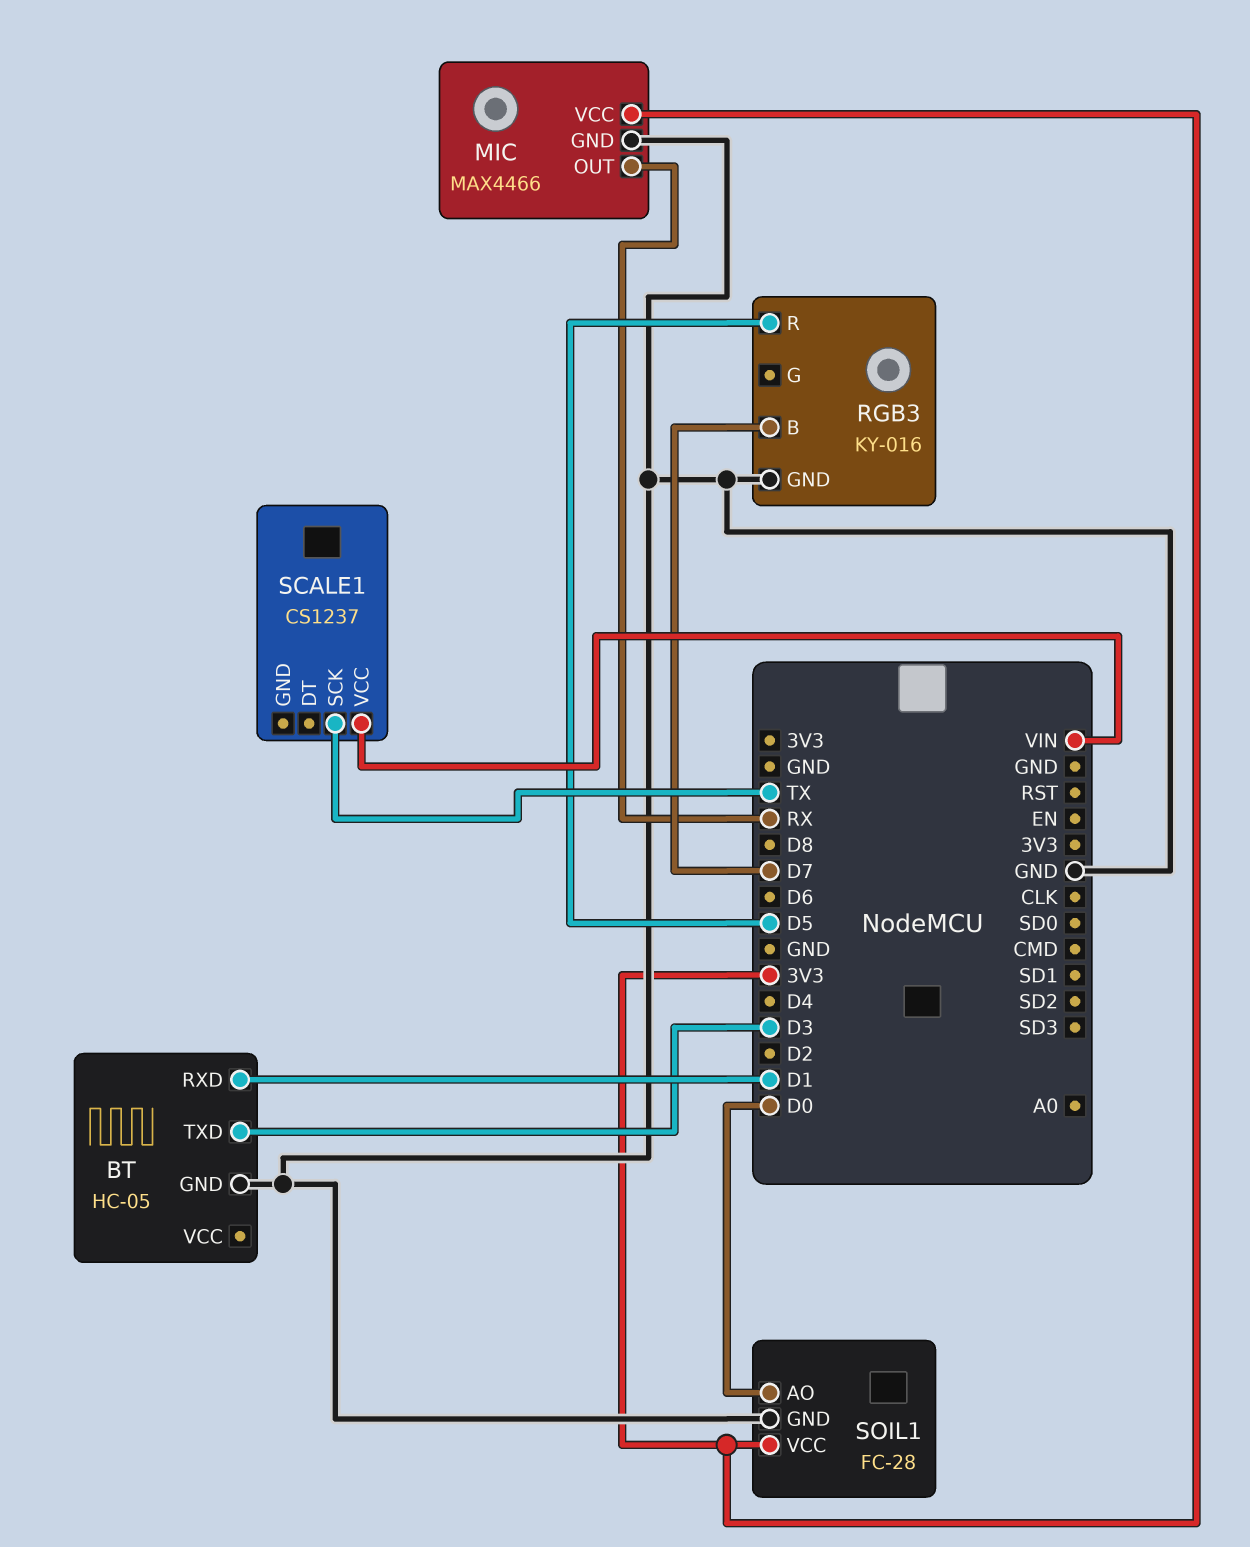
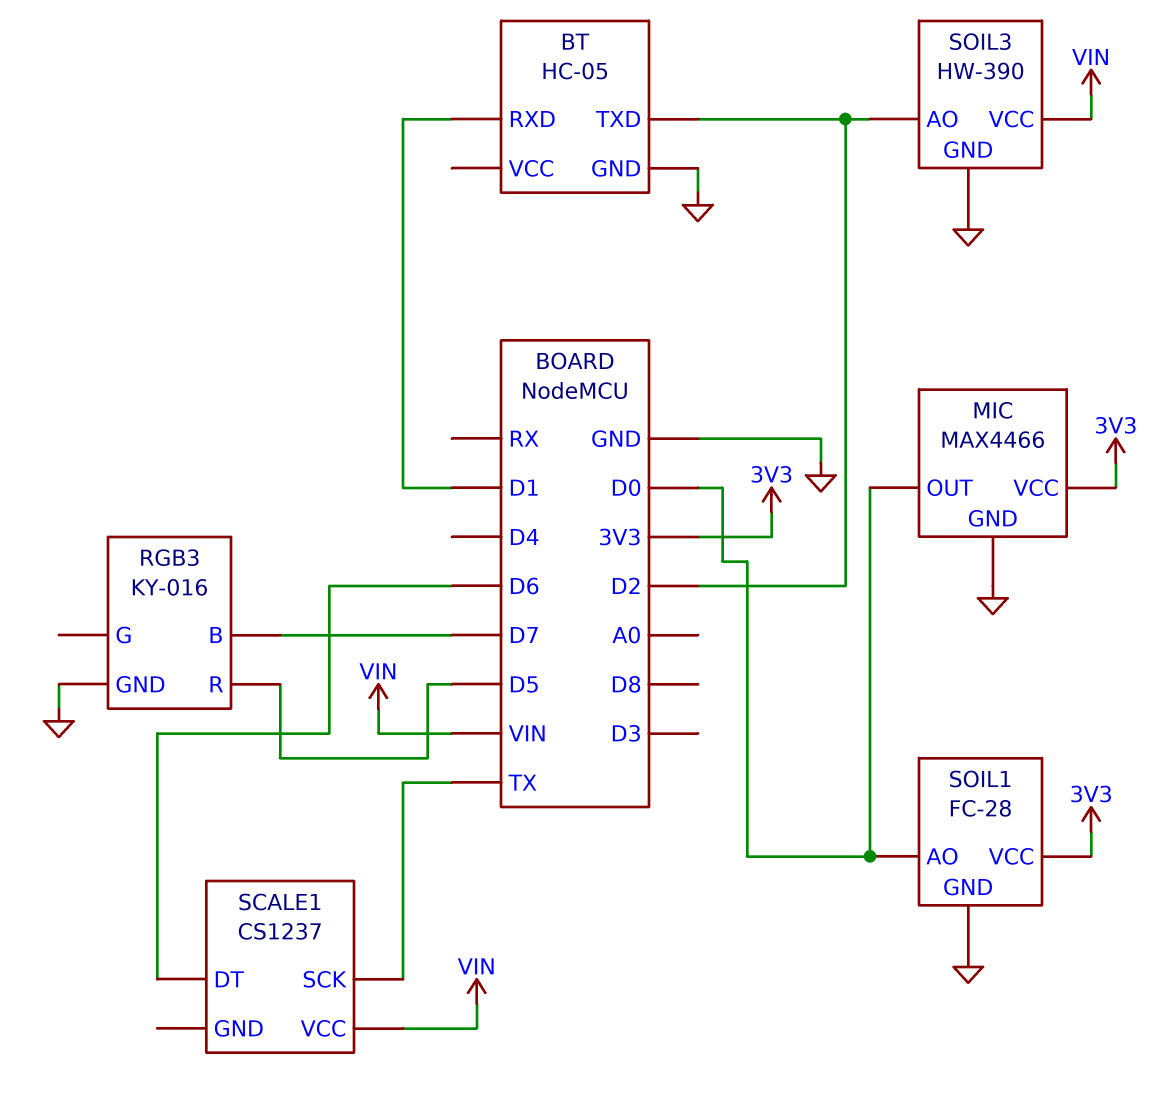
BT pin TXD: D3 -> D2
MIC pin OUT: RX -> D0
SCALE1 pin DT: none -> D6
SOIL3: none -> HW-390
SOIL3 pin AO: none -> D2
SOIL3 pin GND: none -> GND
SOIL3 pin VCC: none -> VIN

